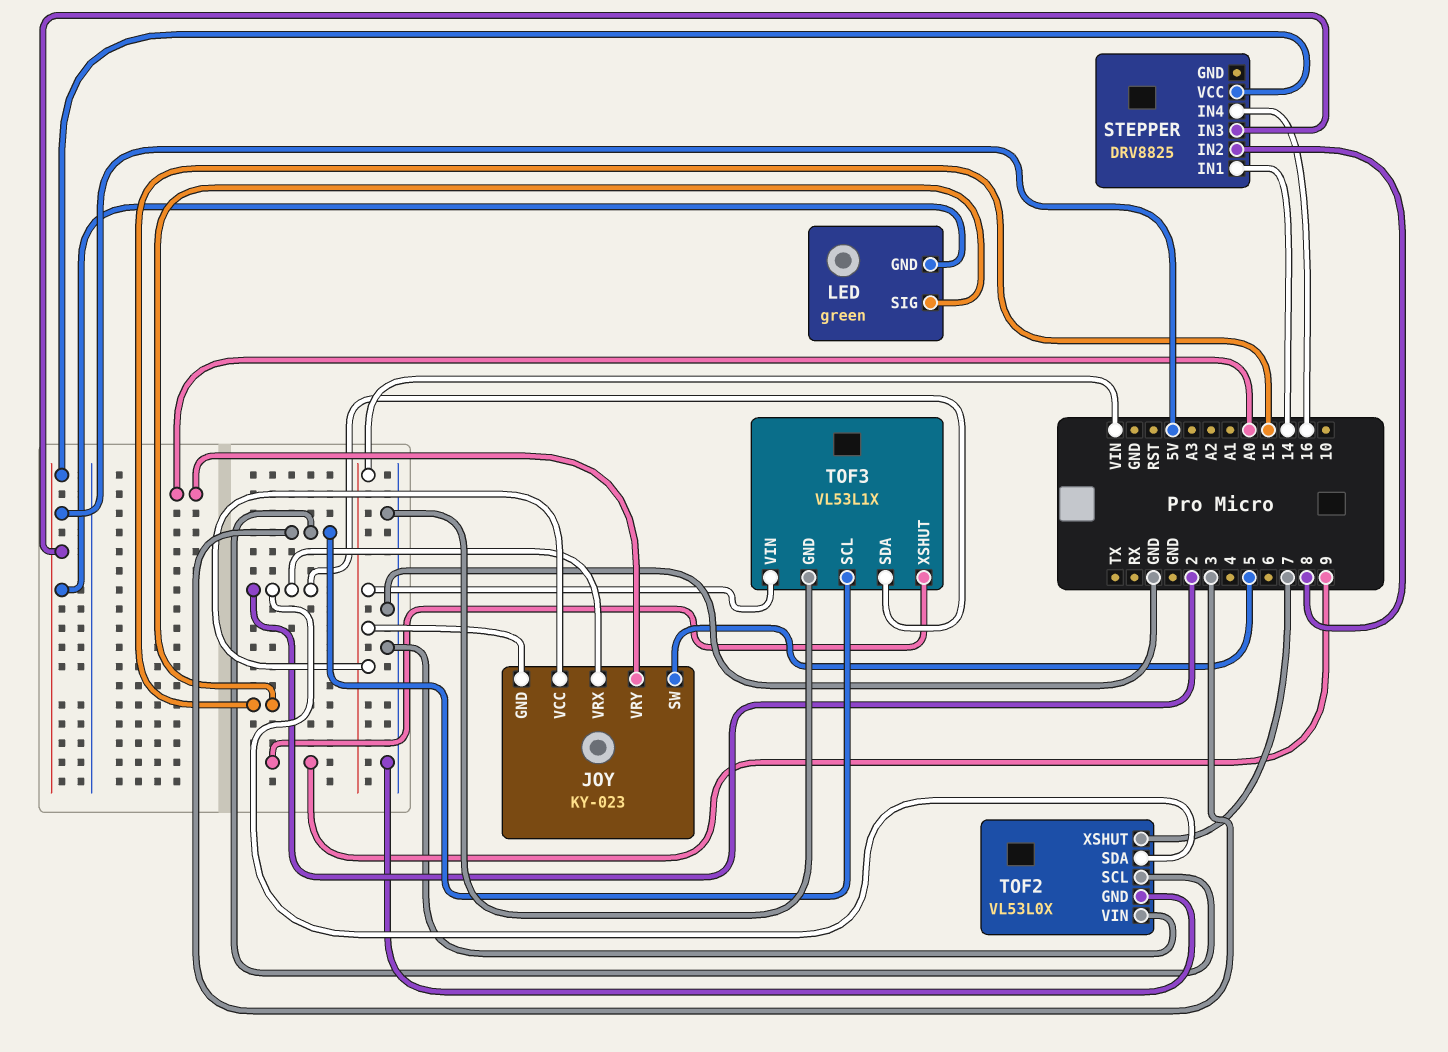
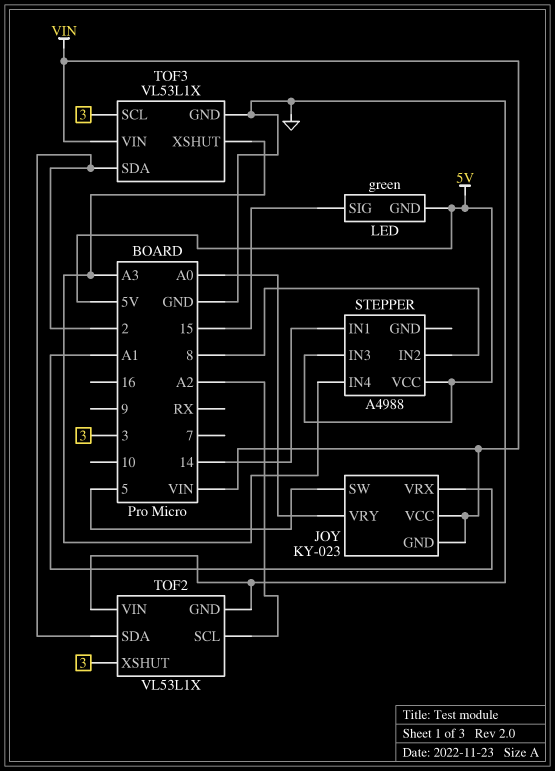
JOY pin VRX: 2 -> A1
STEPPER: DRV8825 -> A4988
STEPPER pin IN4: 16 -> A3
TOF2: VL53L0X -> VL53L1X
TOF2 pin SCL: 3 -> A2
TOF2 pin XSHUT: 7 -> 3
TOF3 pin XSHUT: 9 -> A3

